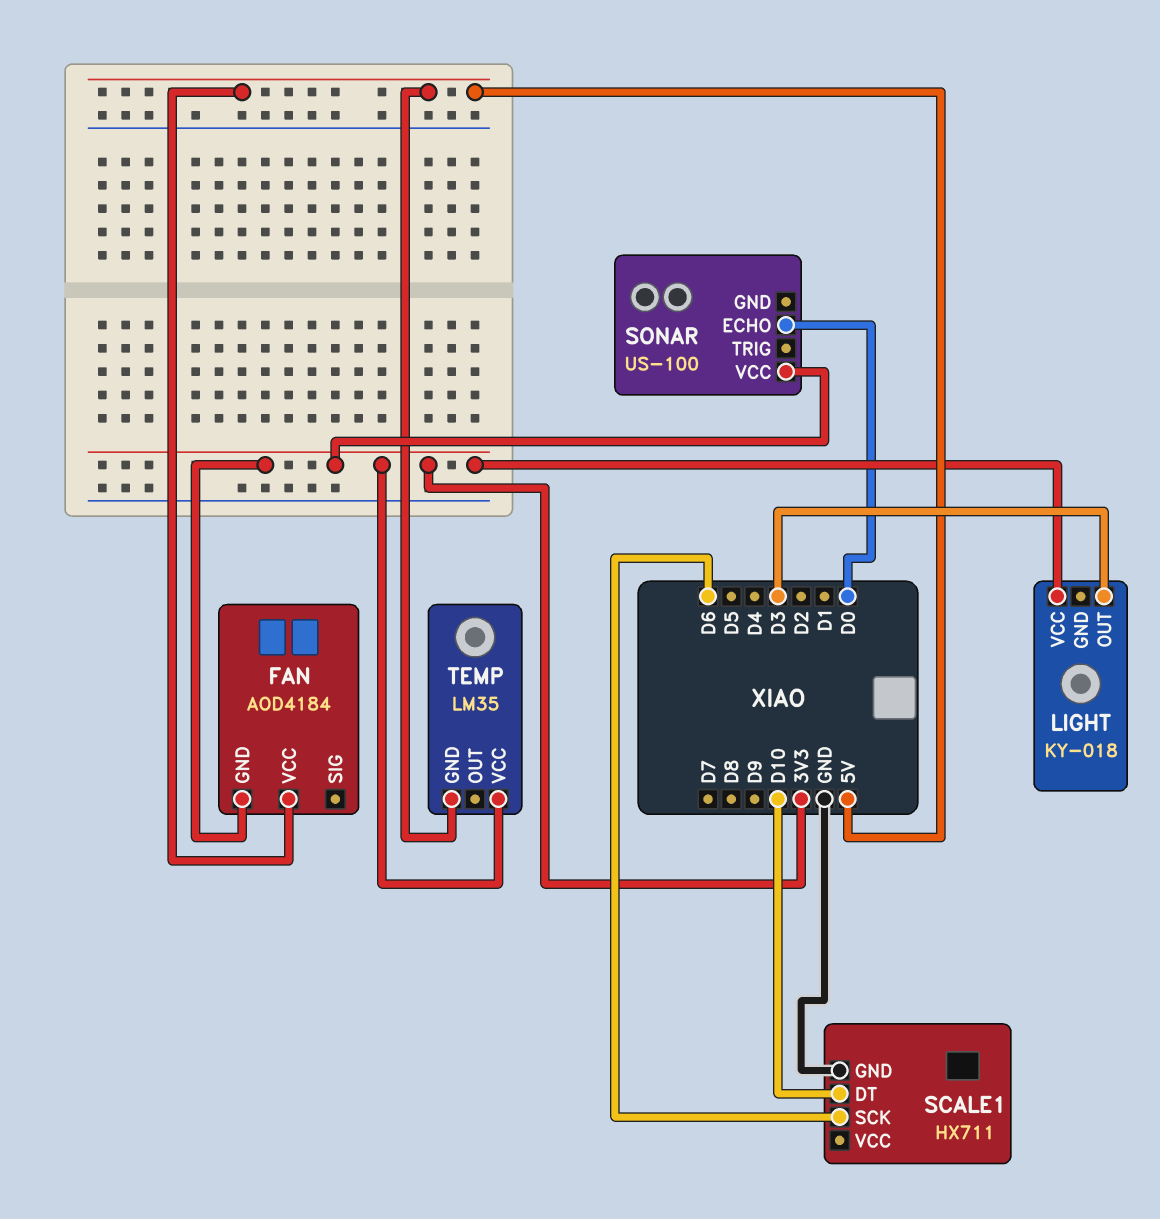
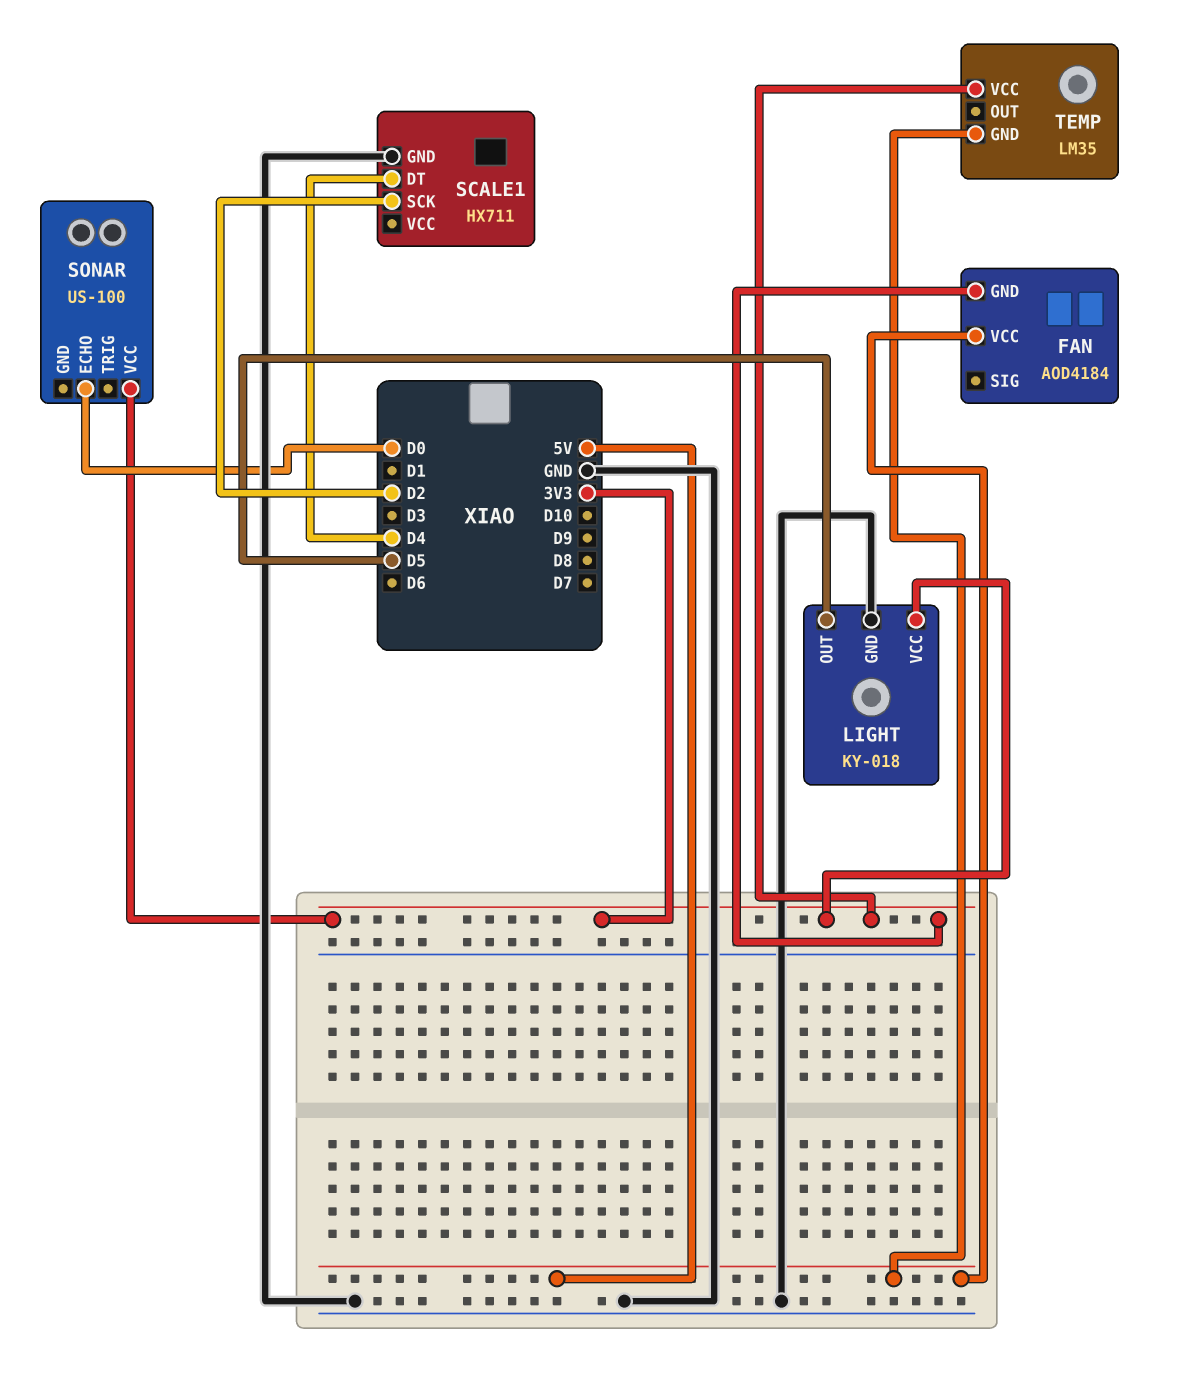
LIGHT pin GND: none -> GND
LIGHT pin OUT: D3 -> D5
SCALE1 pin DT: D10 -> D4
SCALE1 pin SCK: D6 -> D2

